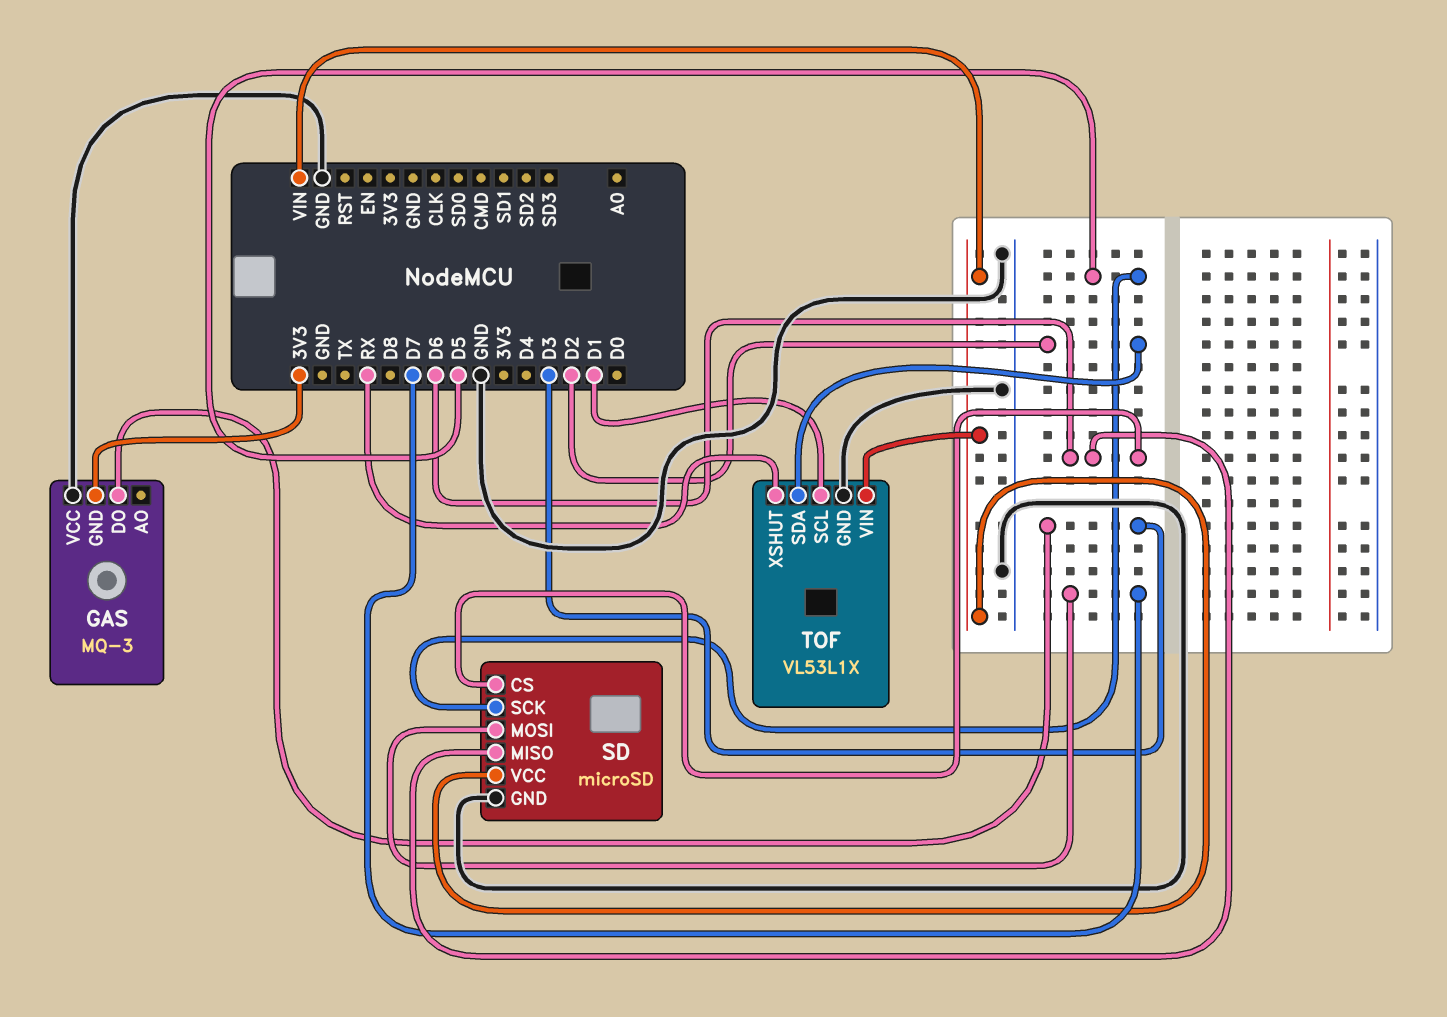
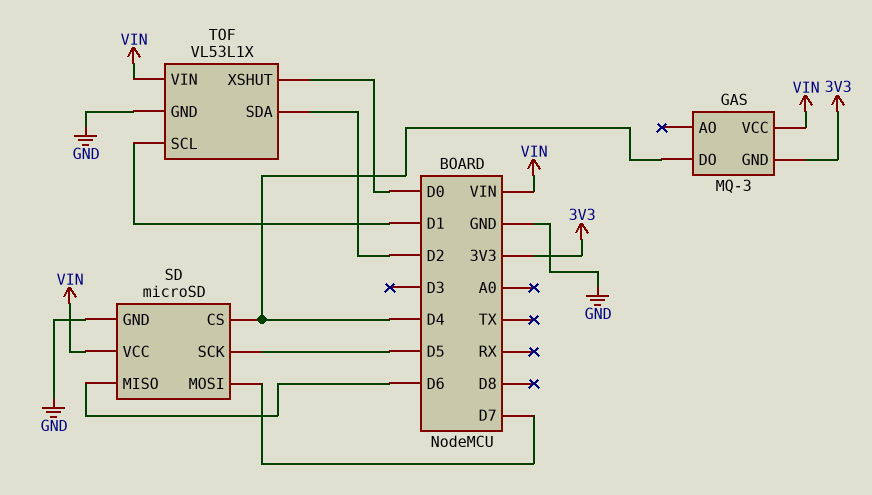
GAS pin DO: D3 -> D4
GAS pin VCC: GND -> VIN
SD pin CS: D6 -> D4
TOF pin XSHUT: RX -> D0

